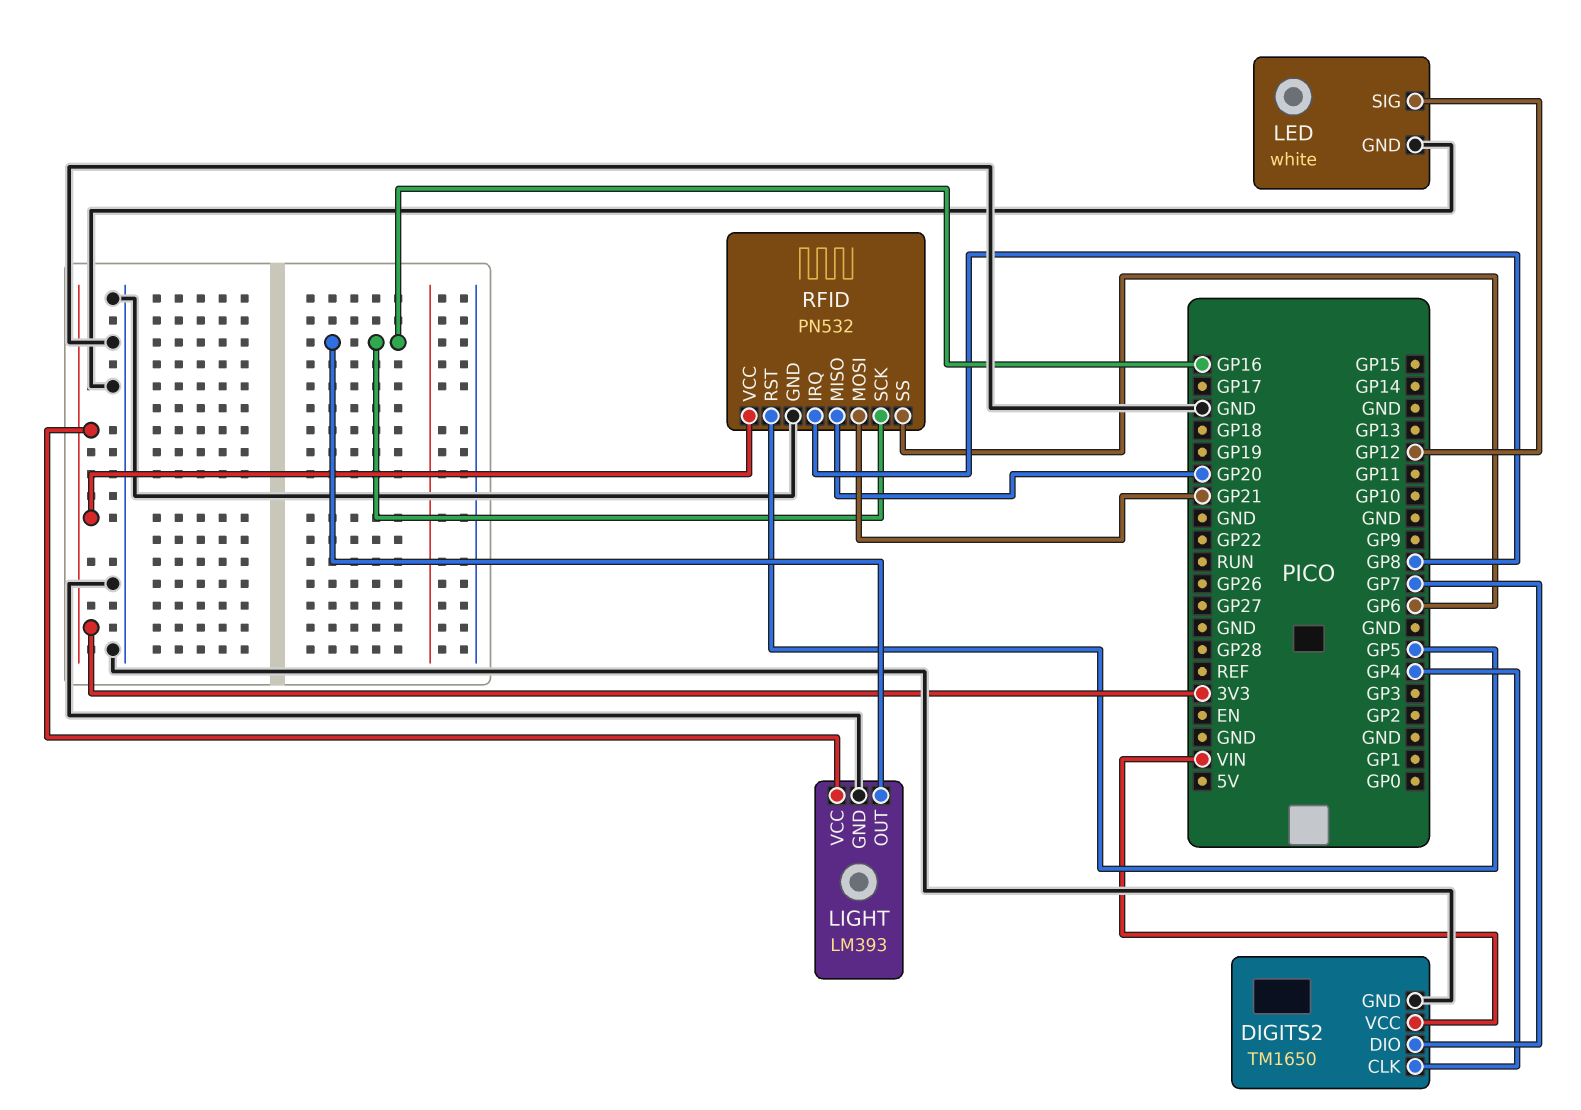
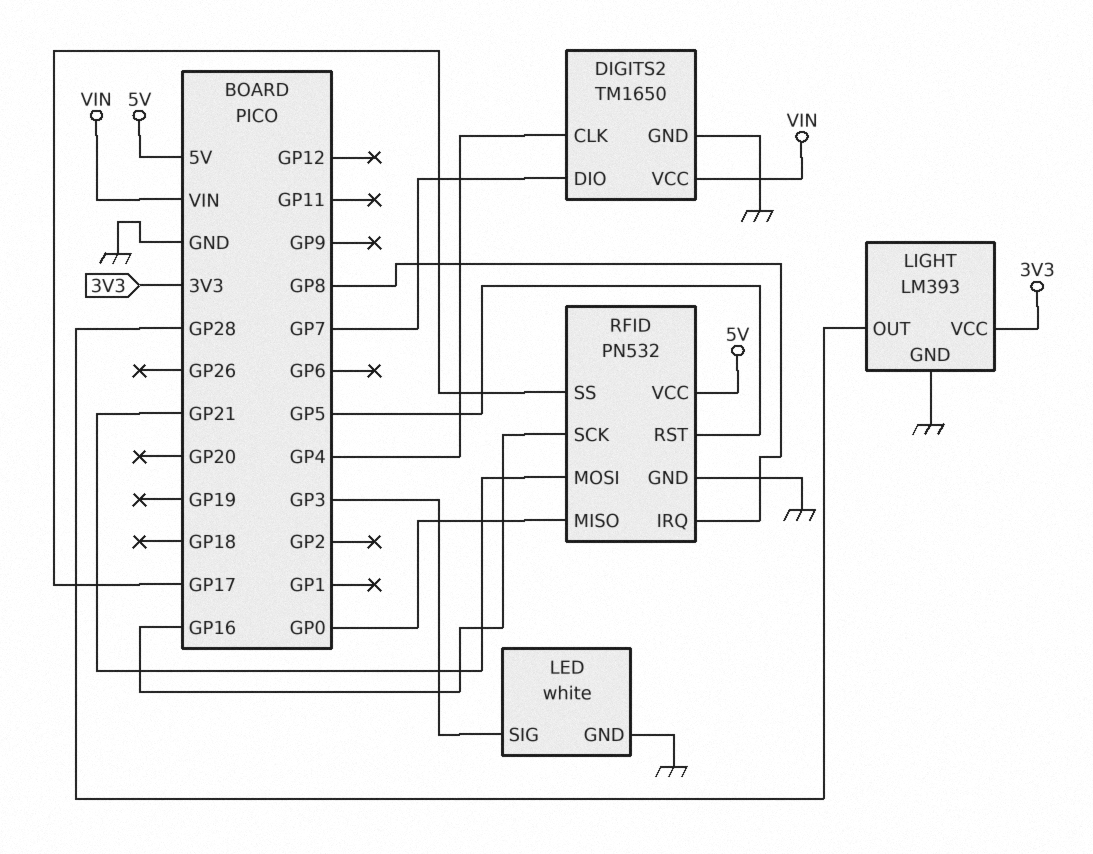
LED pin SIG: GP12 -> GP3
LIGHT pin OUT: GP16 -> GP28
RFID pin MISO: GP20 -> GP0
RFID pin SS: GP6 -> GP17
RFID pin VCC: 3V3 -> 5V

